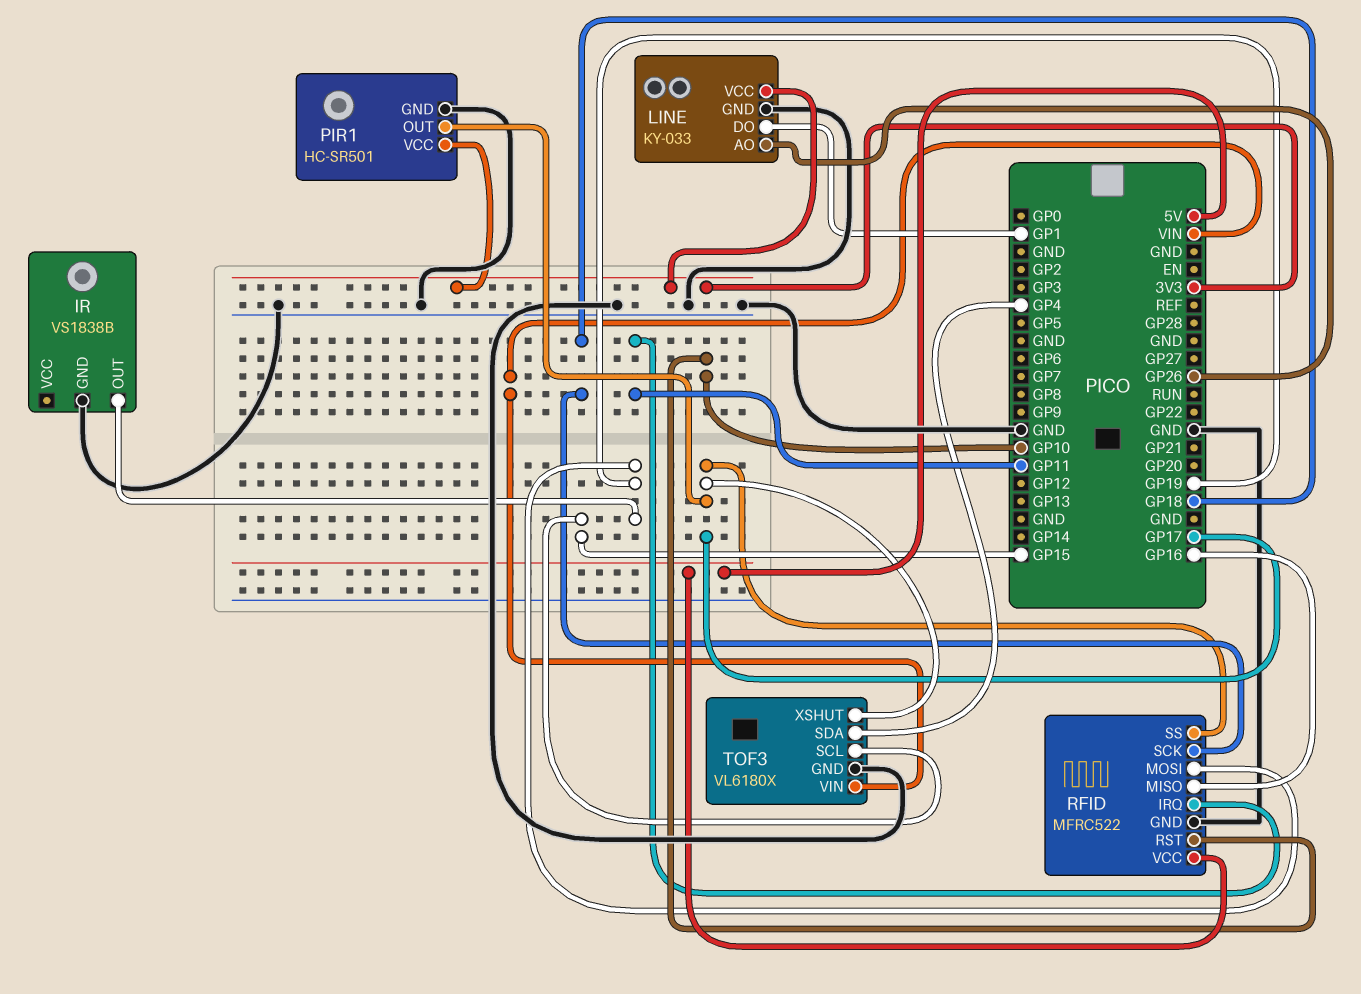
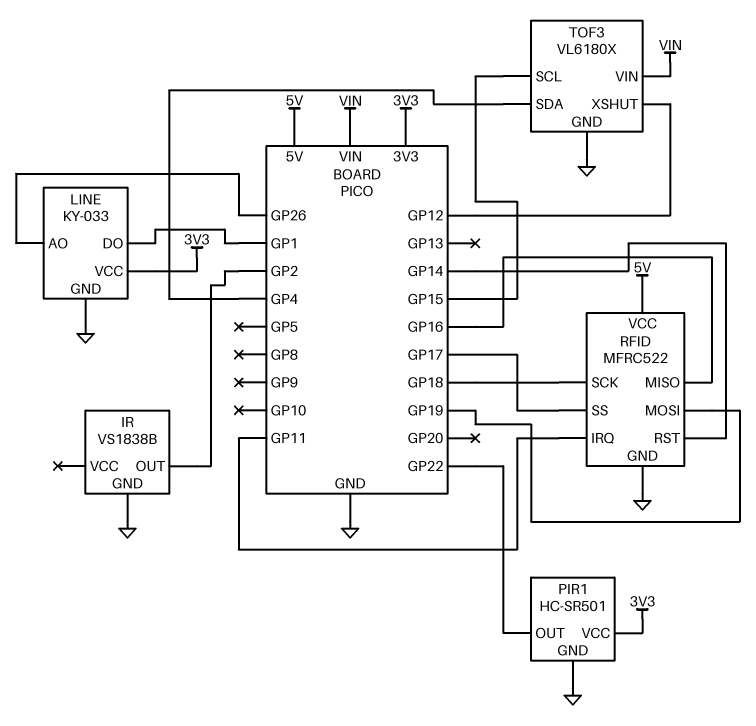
IR pin OUT: GP19 -> GP2
PIR1 pin OUT: GP17 -> GP22
RFID pin RST: GP10 -> GP14
TOF3 pin XSHUT: GP17 -> GP12

